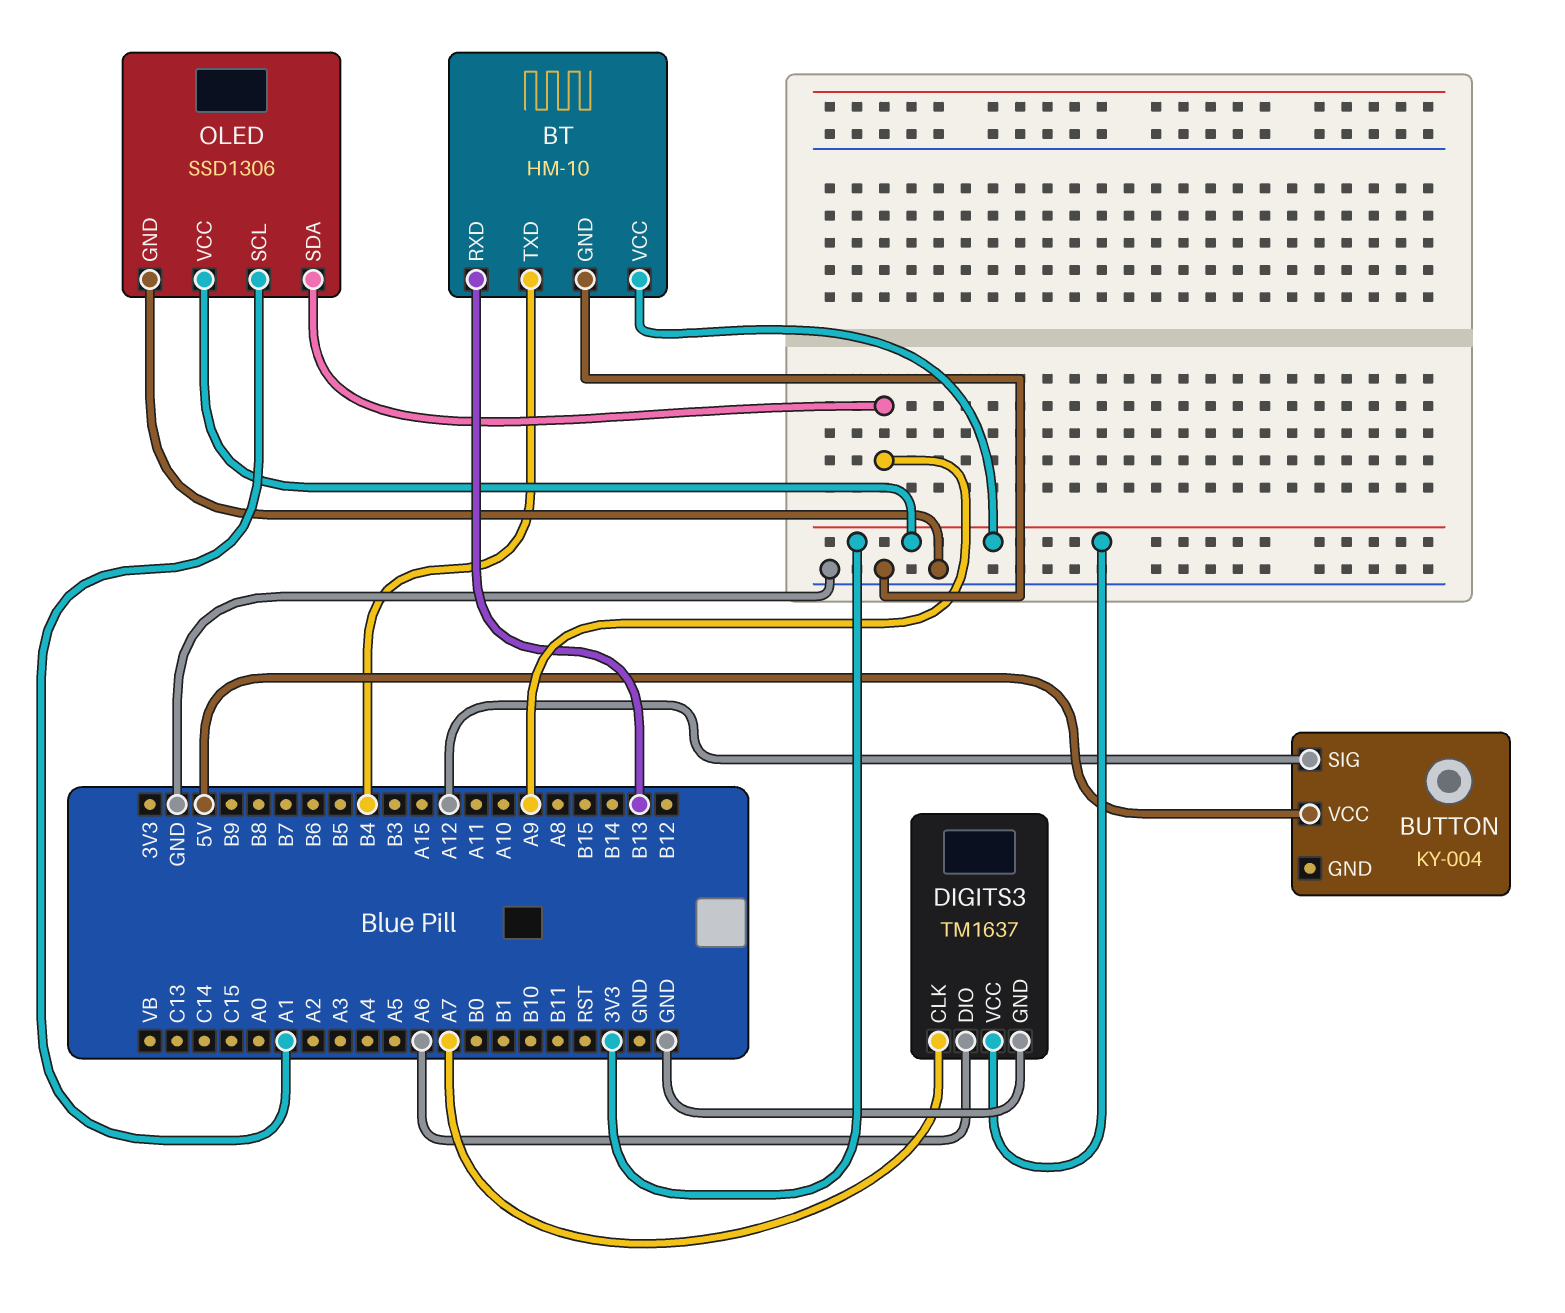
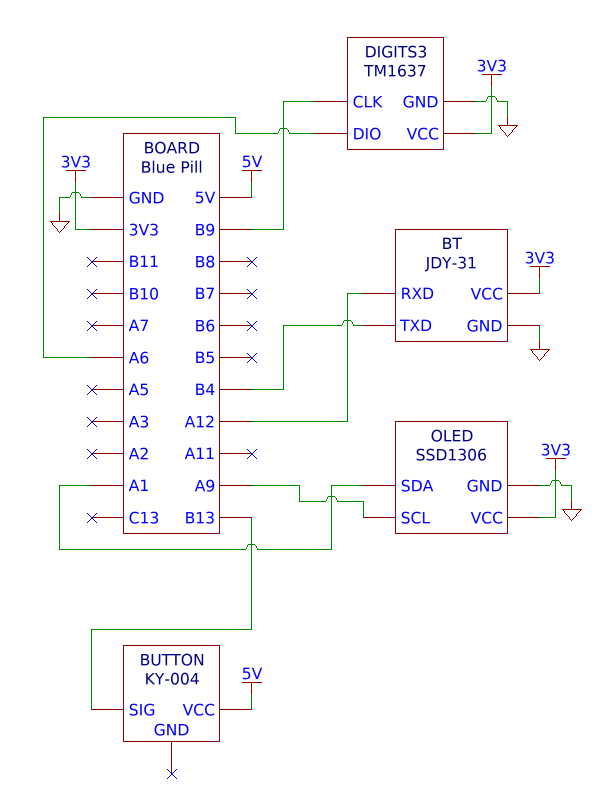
BT: HM-10 -> JDY-31
BT pin RXD: B13 -> A12
BUTTON pin SIG: A12 -> B13
DIGITS3 pin CLK: A7 -> B9
OLED pin SCL: A1 -> A9
OLED pin SDA: A9 -> A1

